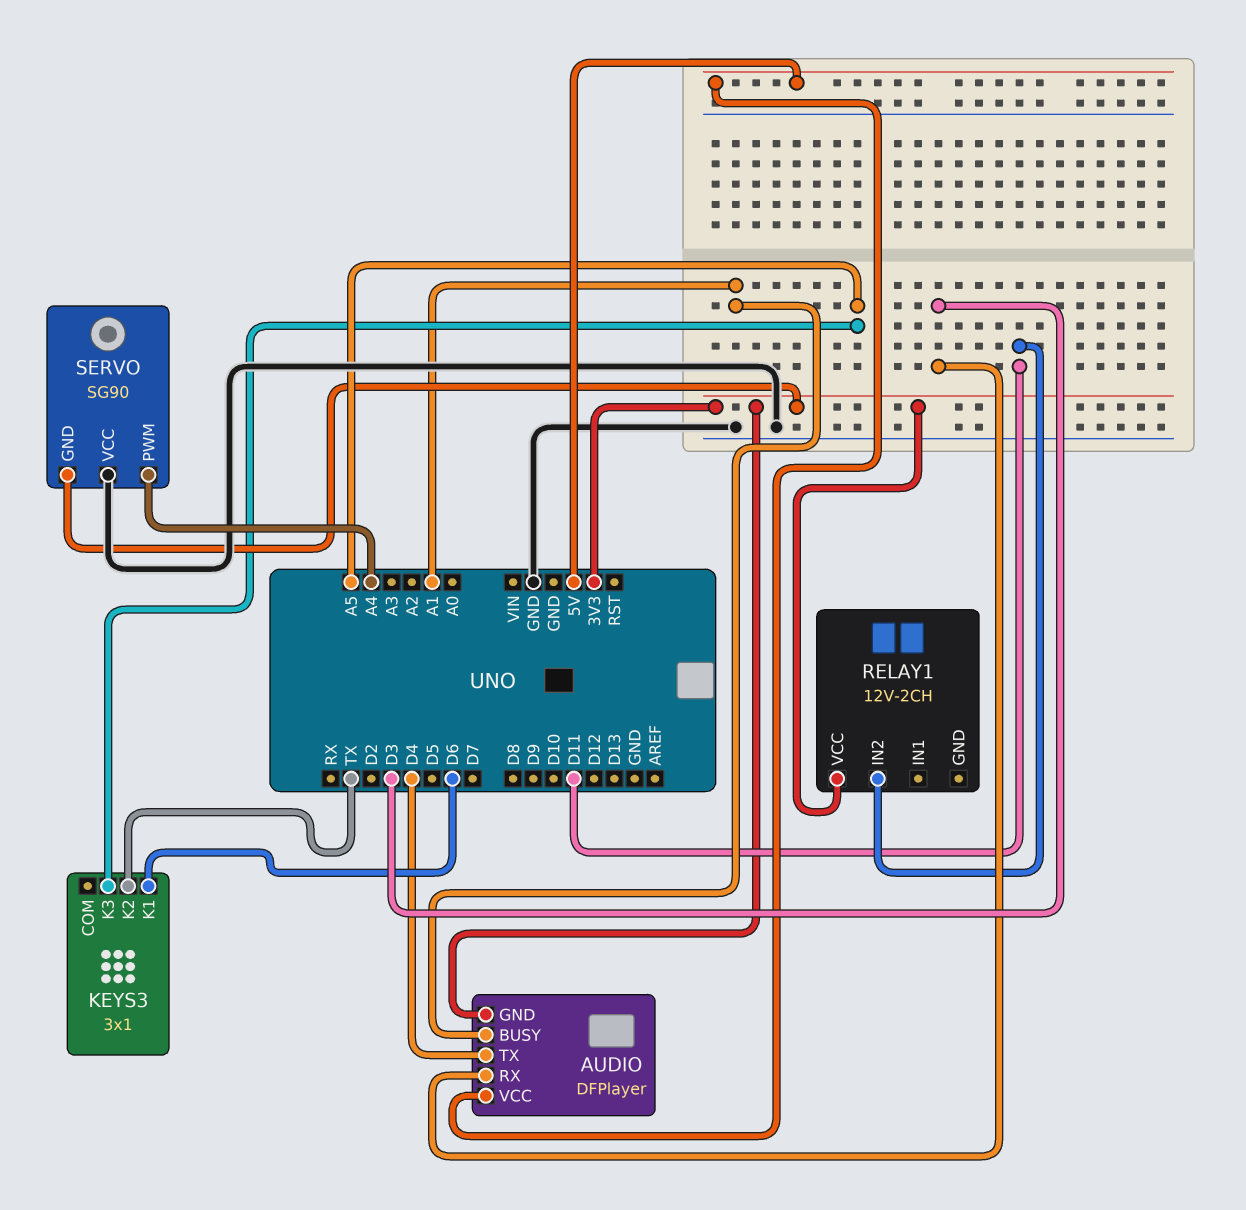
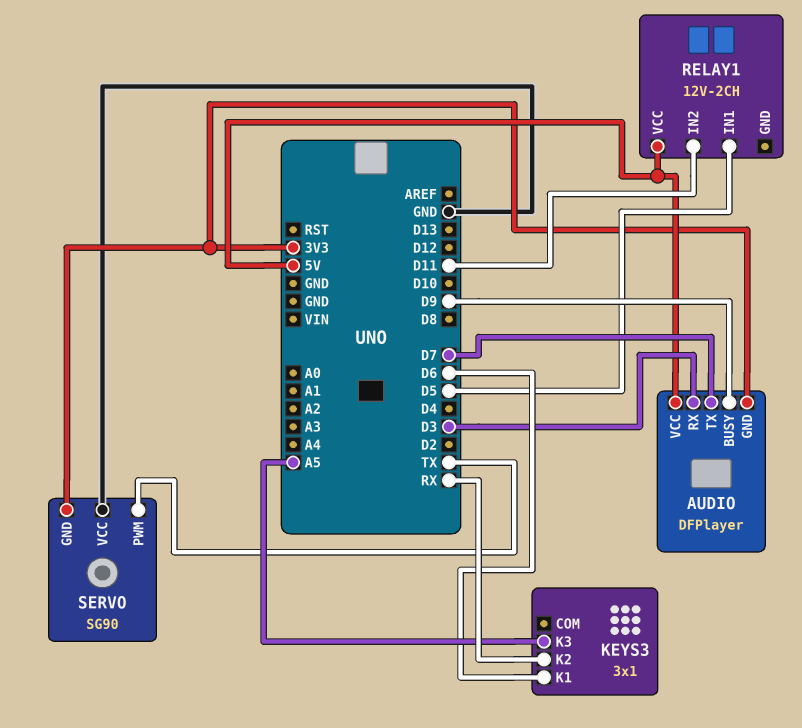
AUDIO pin BUSY: A1 -> D9
AUDIO pin TX: D4 -> D7
KEYS3 pin K2: TX -> RX
RELAY1 pin IN1: none -> D5
RELAY1 pin VCC: 3V3 -> 5V
SERVO pin PWM: A4 -> TX

